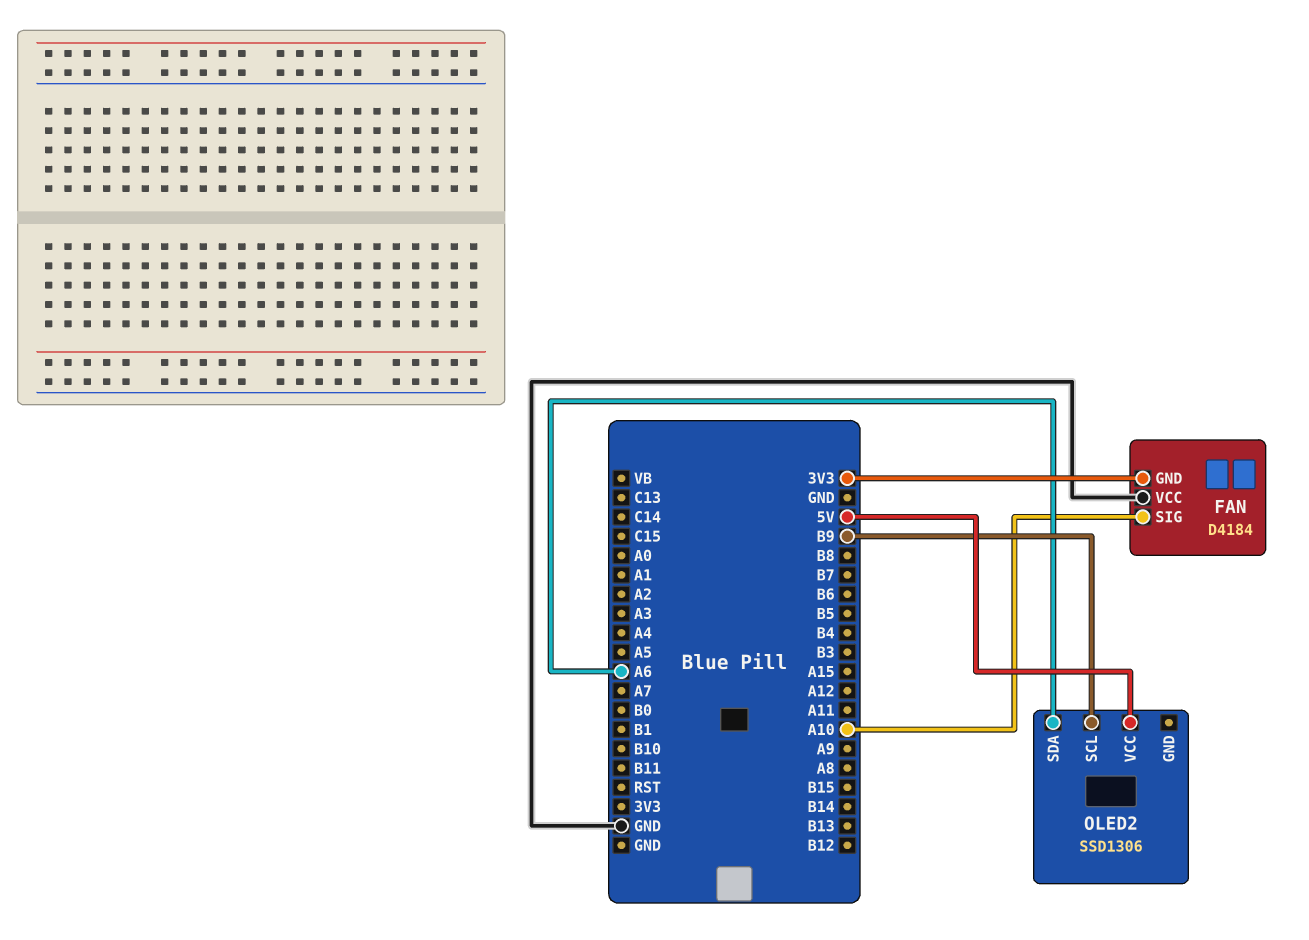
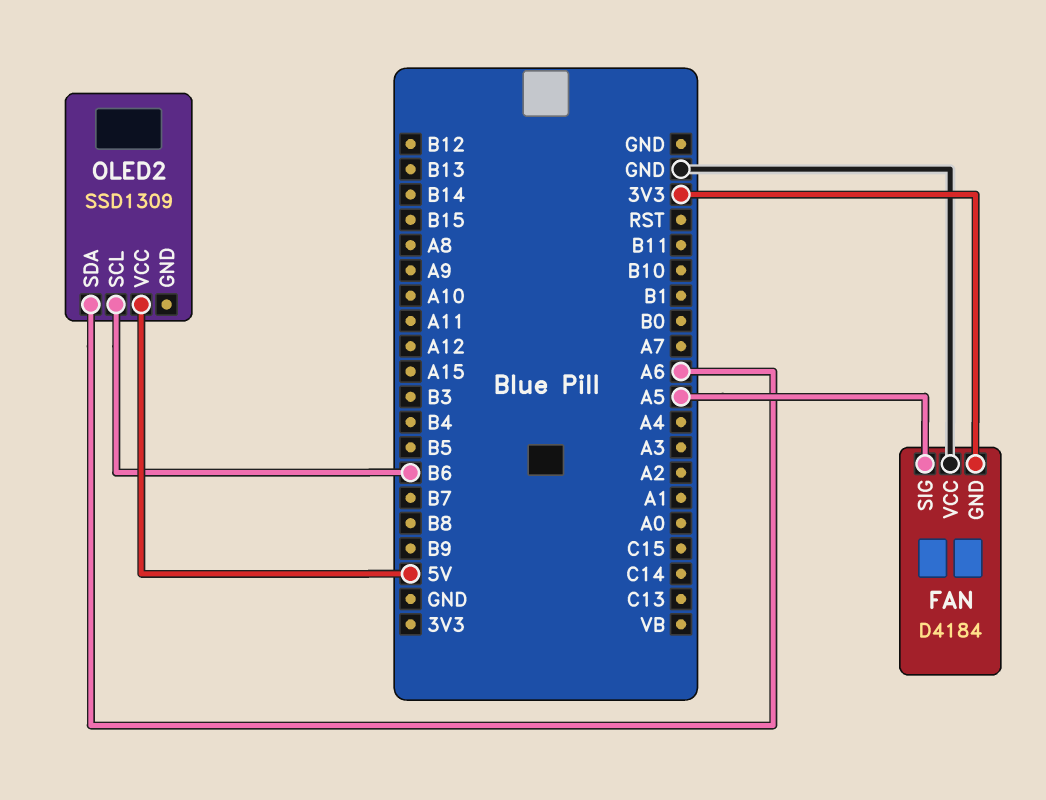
FAN pin SIG: A10 -> A5
OLED2: SSD1306 -> SSD1309
OLED2 pin SCL: B9 -> B6

